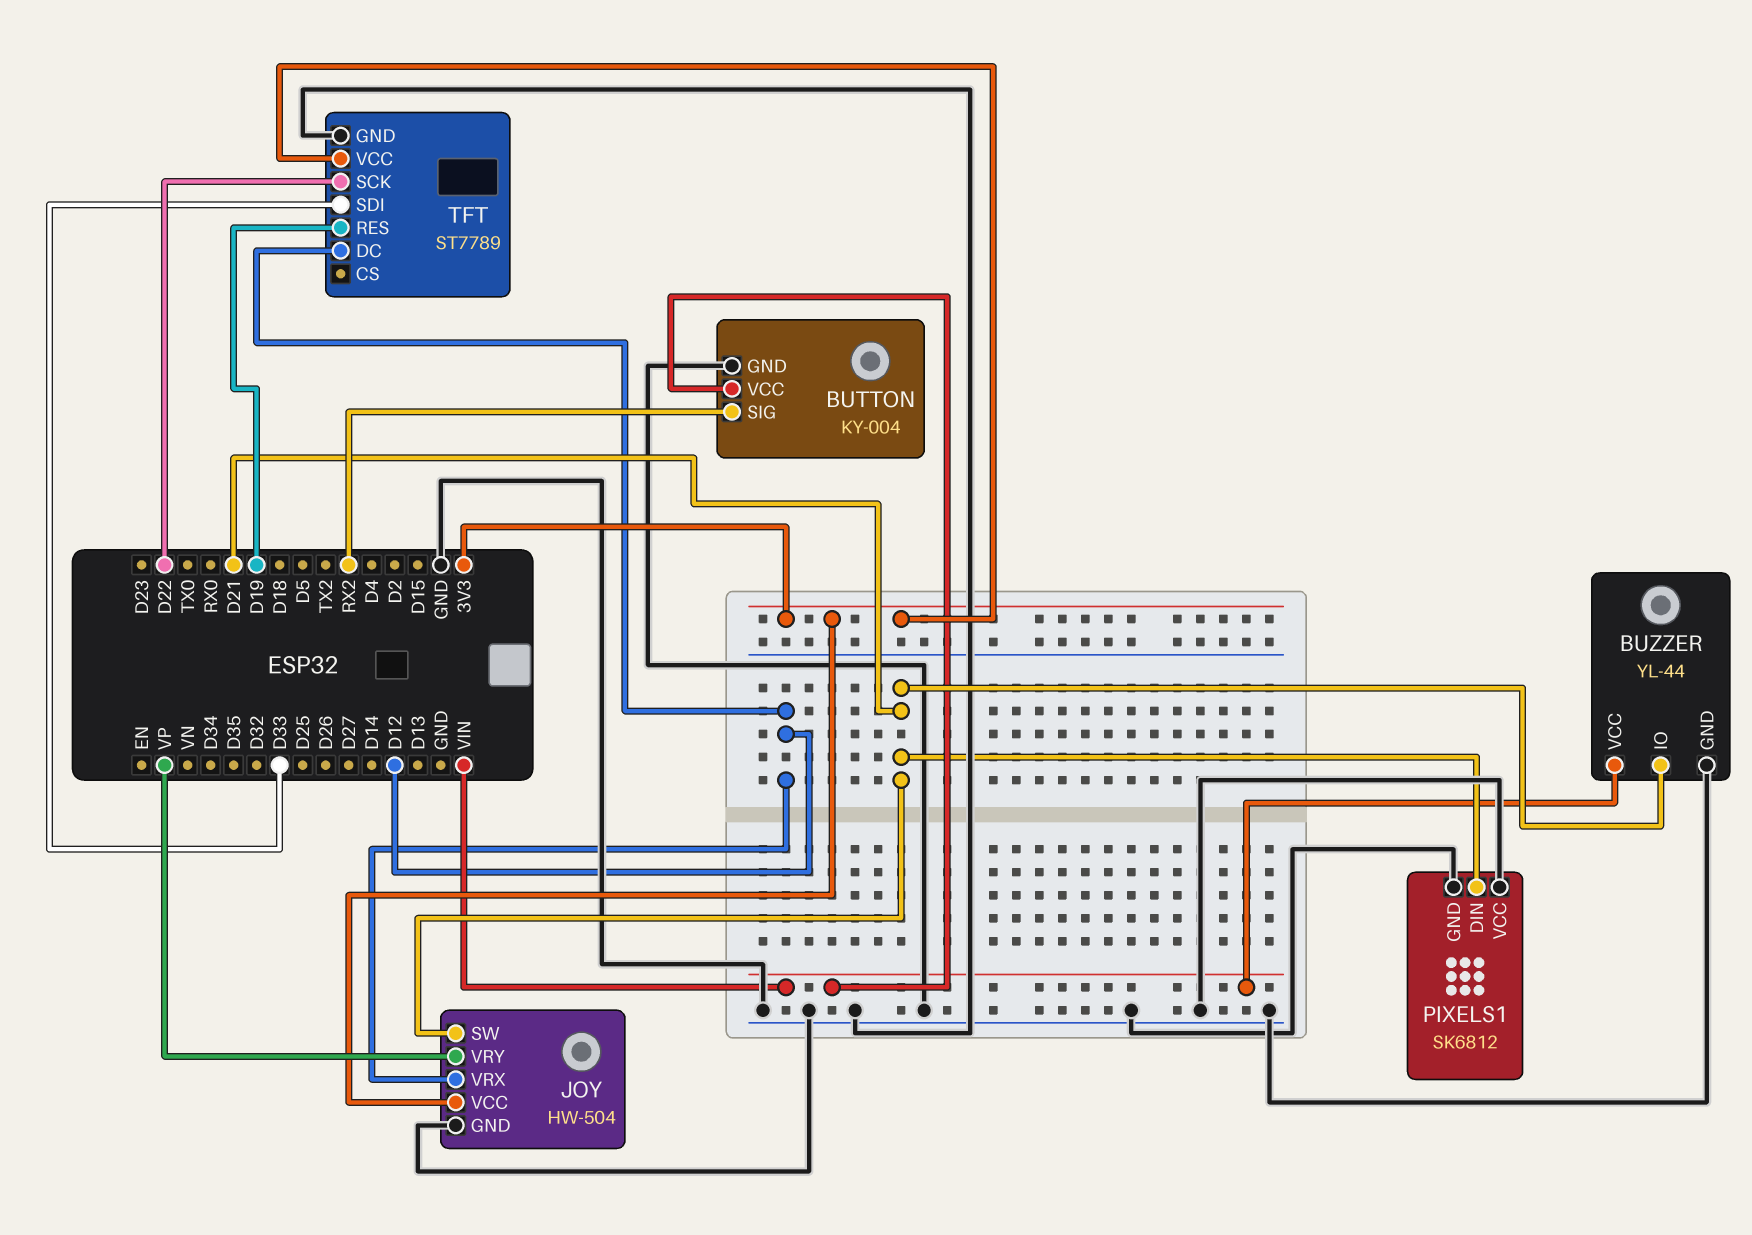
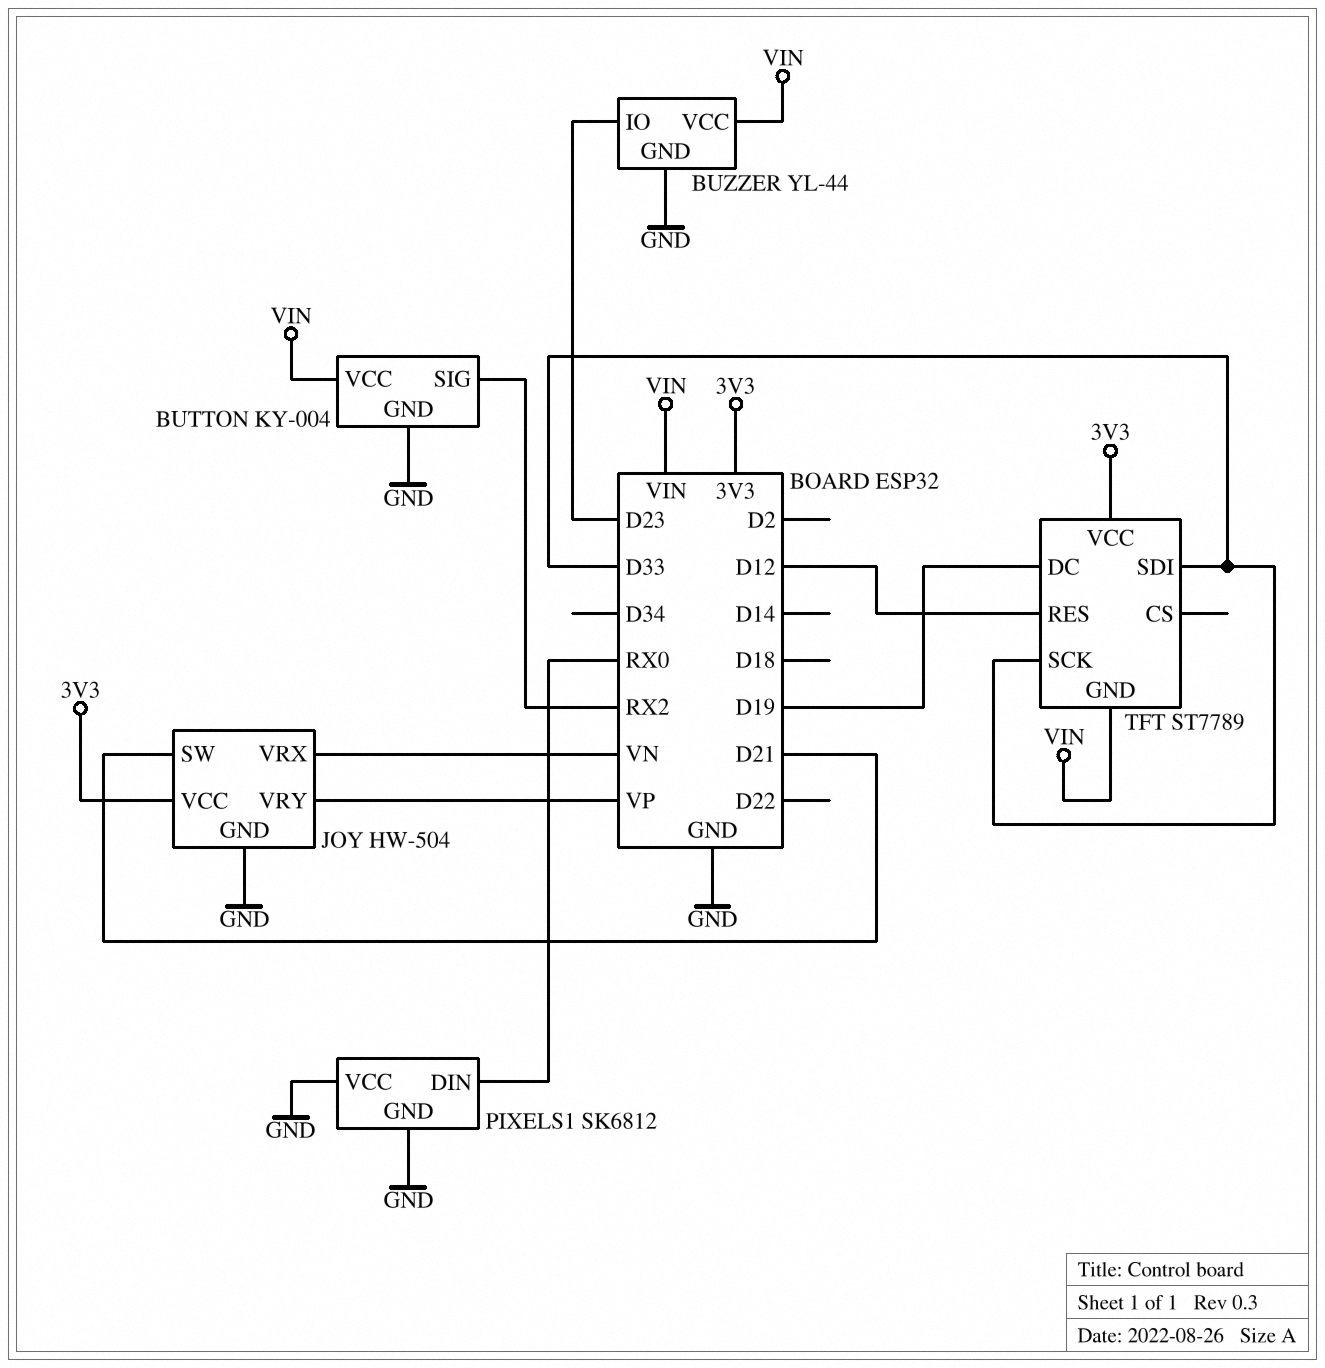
BUZZER pin IO: D21 -> D23
JOY pin VRX: D12 -> VN
PIXELS1 pin DIN: D21 -> RX0
TFT pin DC: D12 -> D19
TFT pin GND: GND -> VIN
TFT pin RES: D19 -> D12
TFT pin SCK: D22 -> D33

